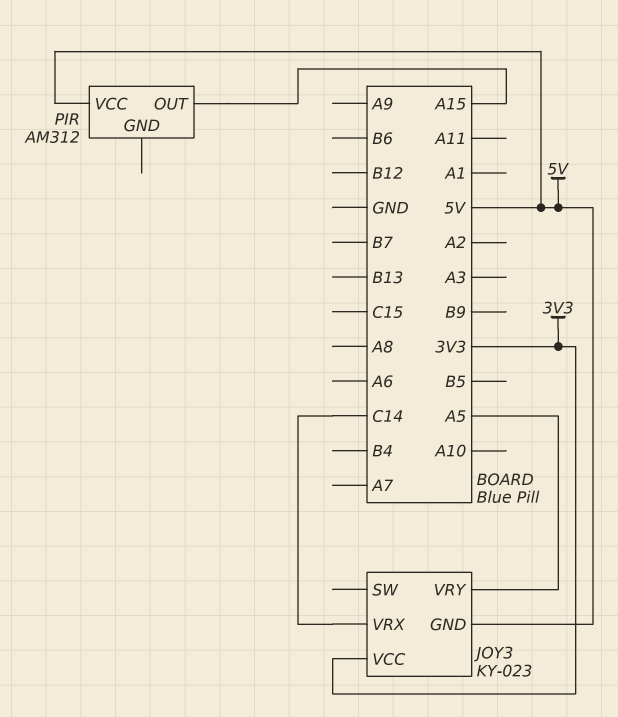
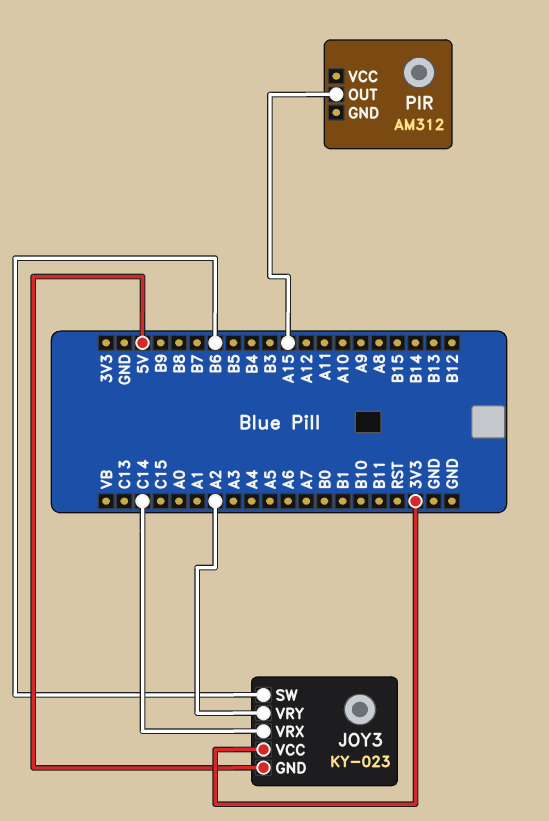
JOY3 pin SW: none -> B6
JOY3 pin VRY: A5 -> A2
PIR pin VCC: 5V -> none

